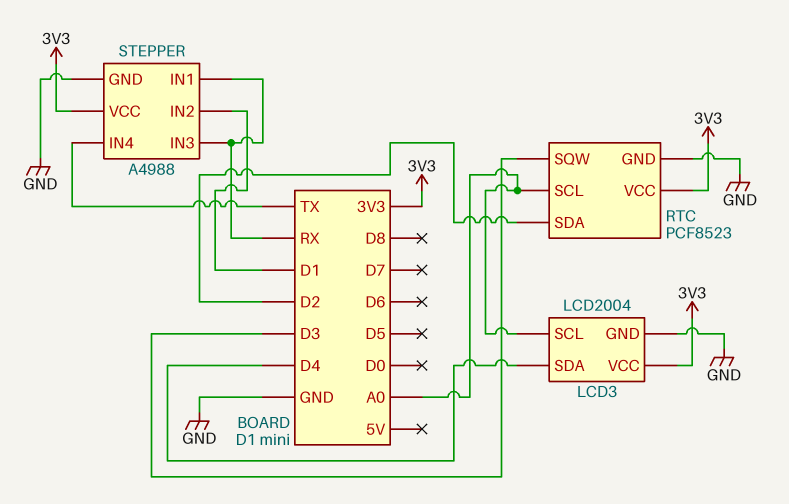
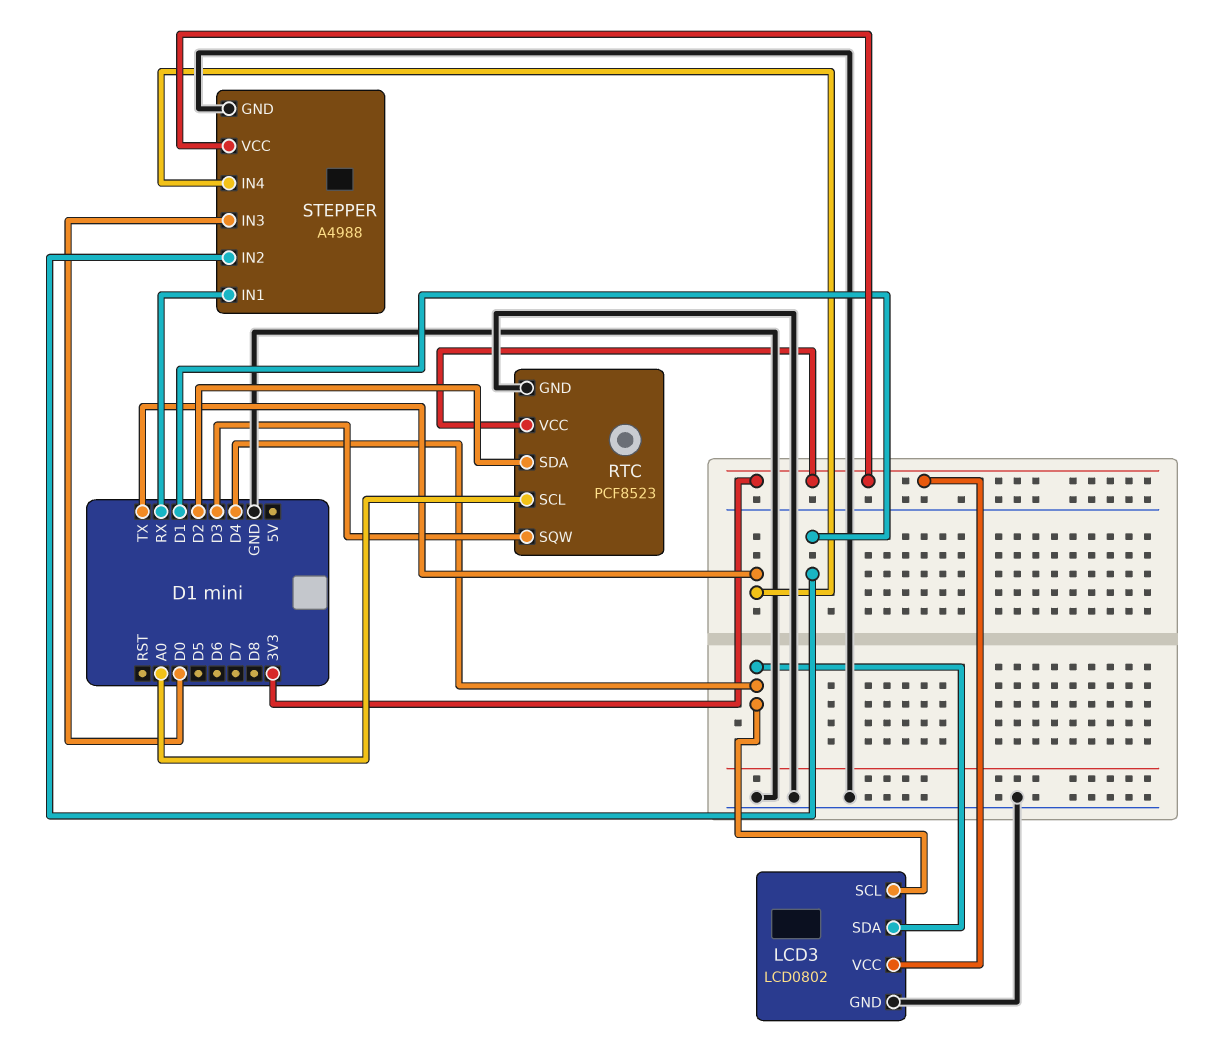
LCD3: LCD2004 -> LCD0802
LCD3 pin SCL: A0 -> D4
STEPPER pin IN3: RX -> D0

